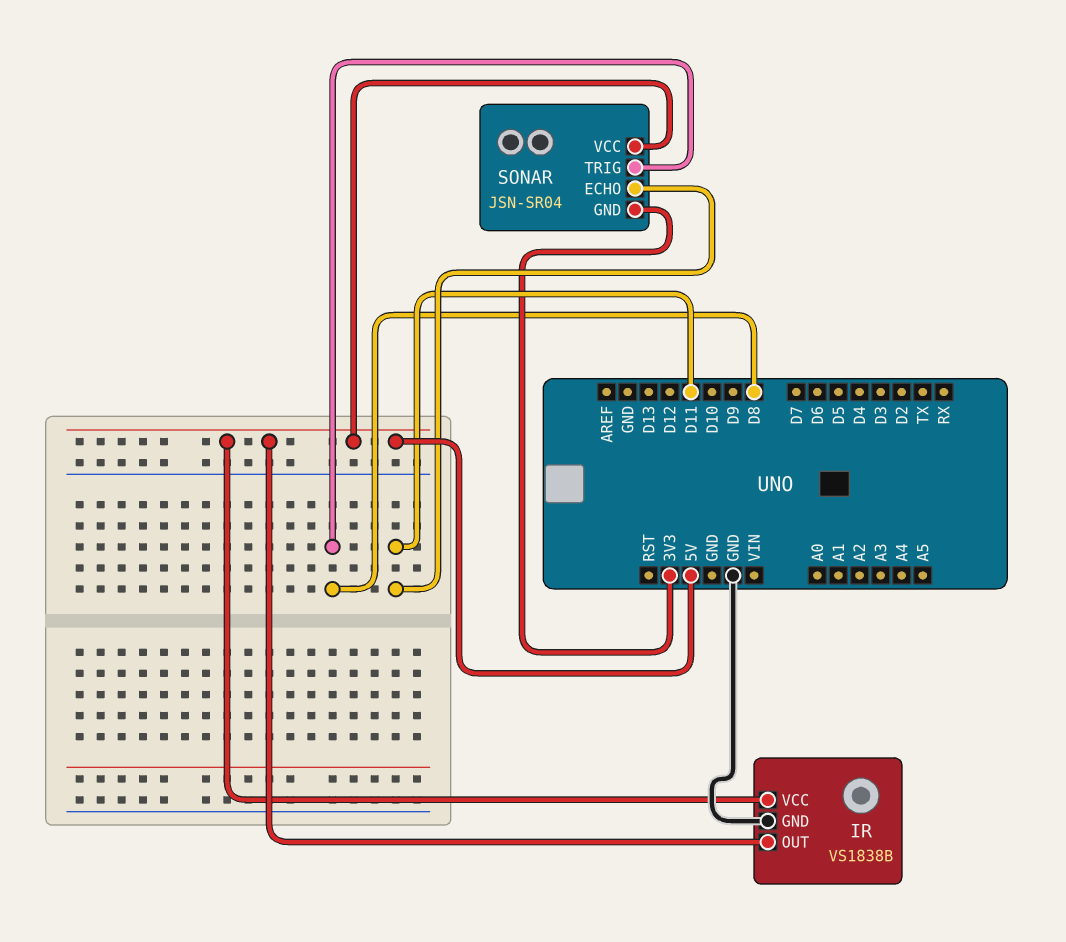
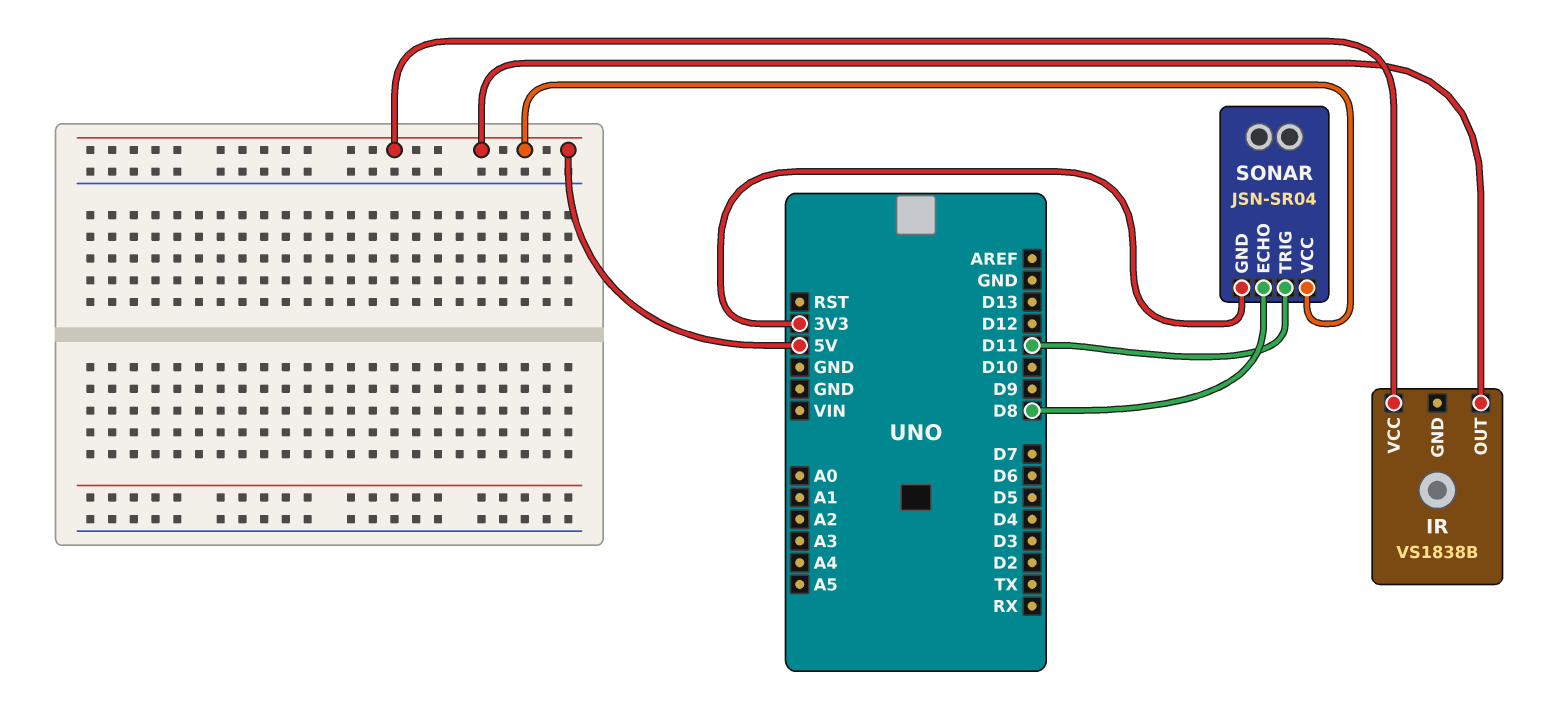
IR pin GND: GND -> none
SONAR pin ECHO: D11 -> D8
SONAR pin TRIG: D8 -> D11

